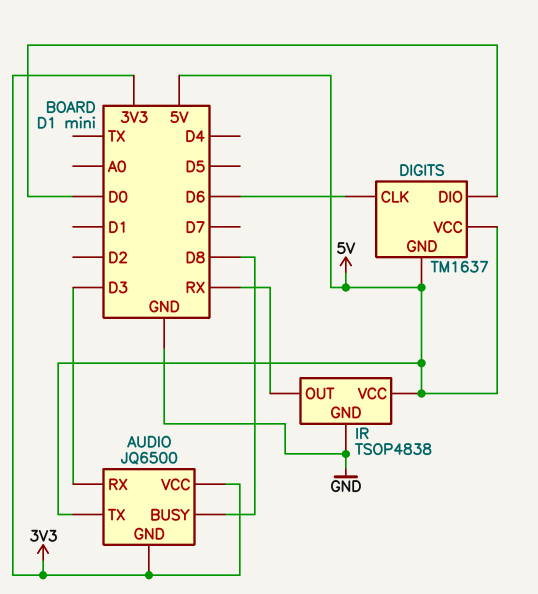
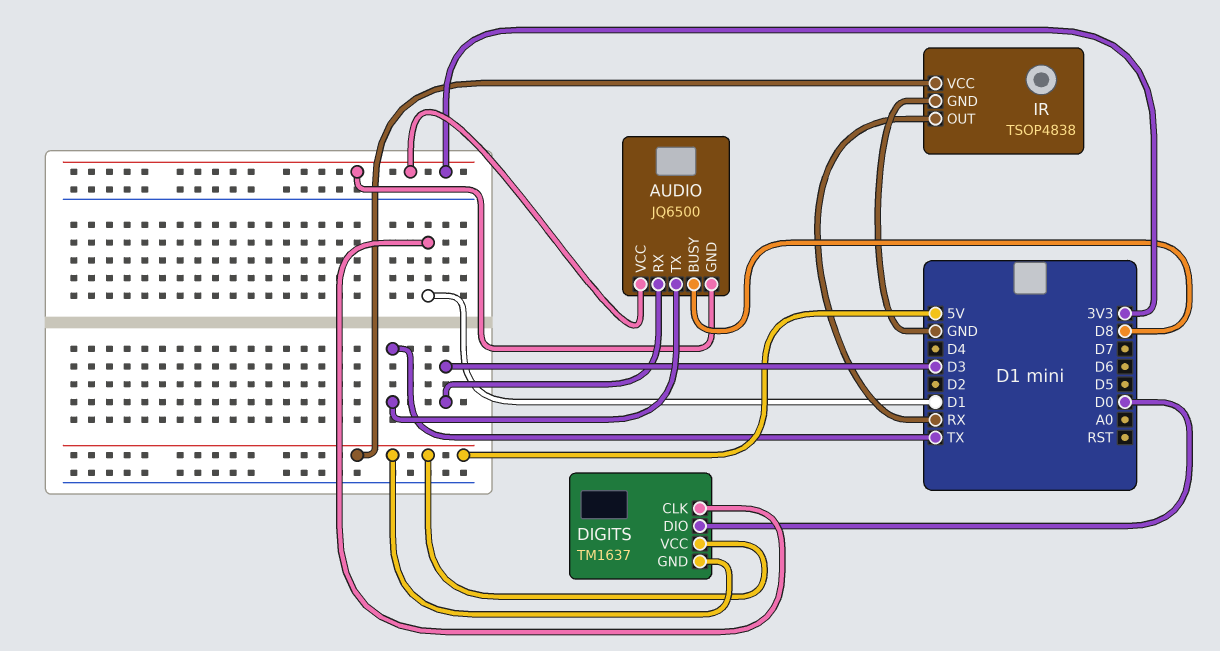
AUDIO pin TX: 5V -> TX
DIGITS pin CLK: D6 -> D1

